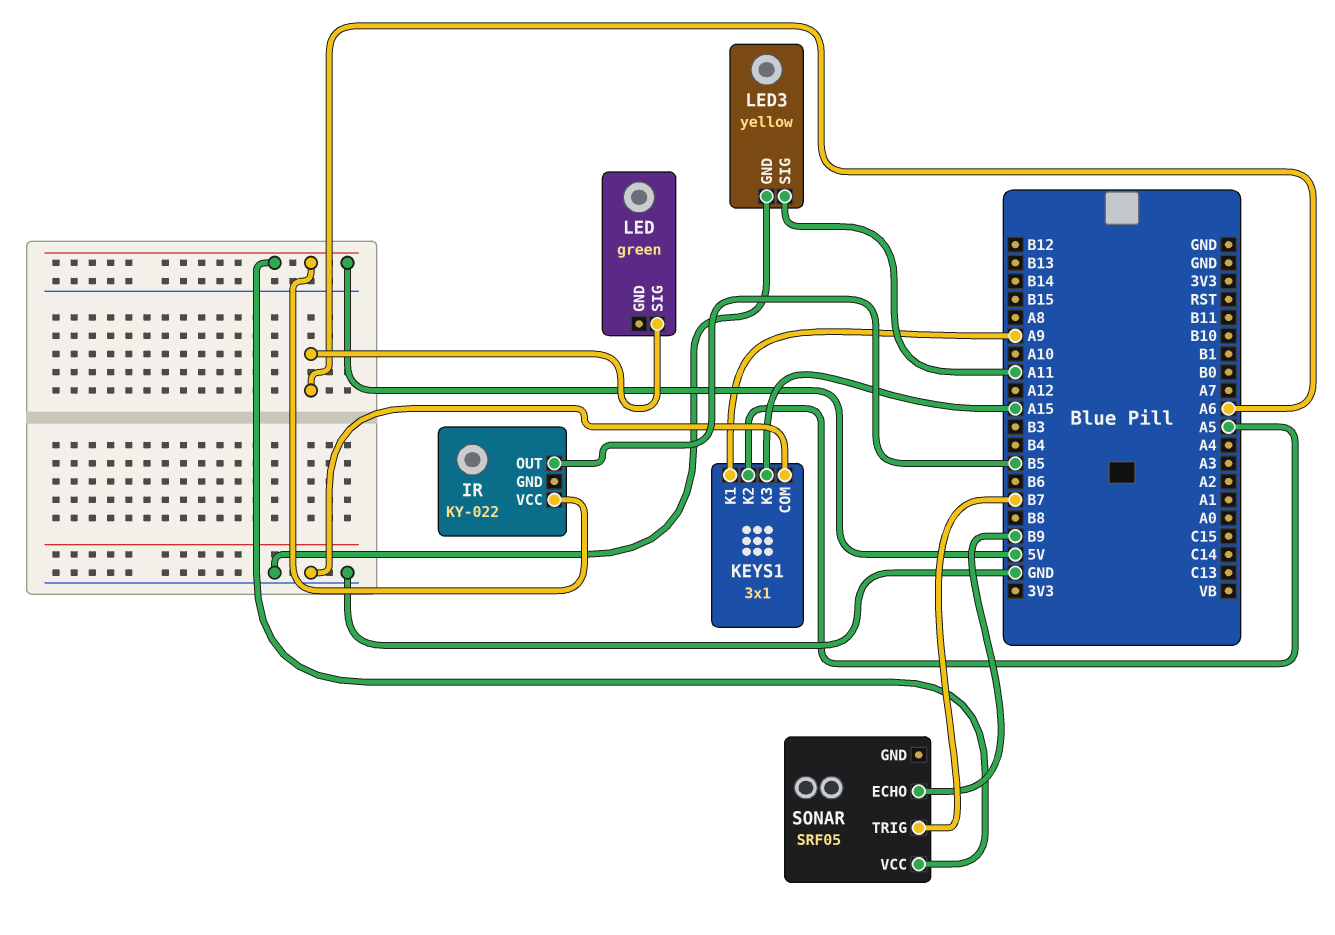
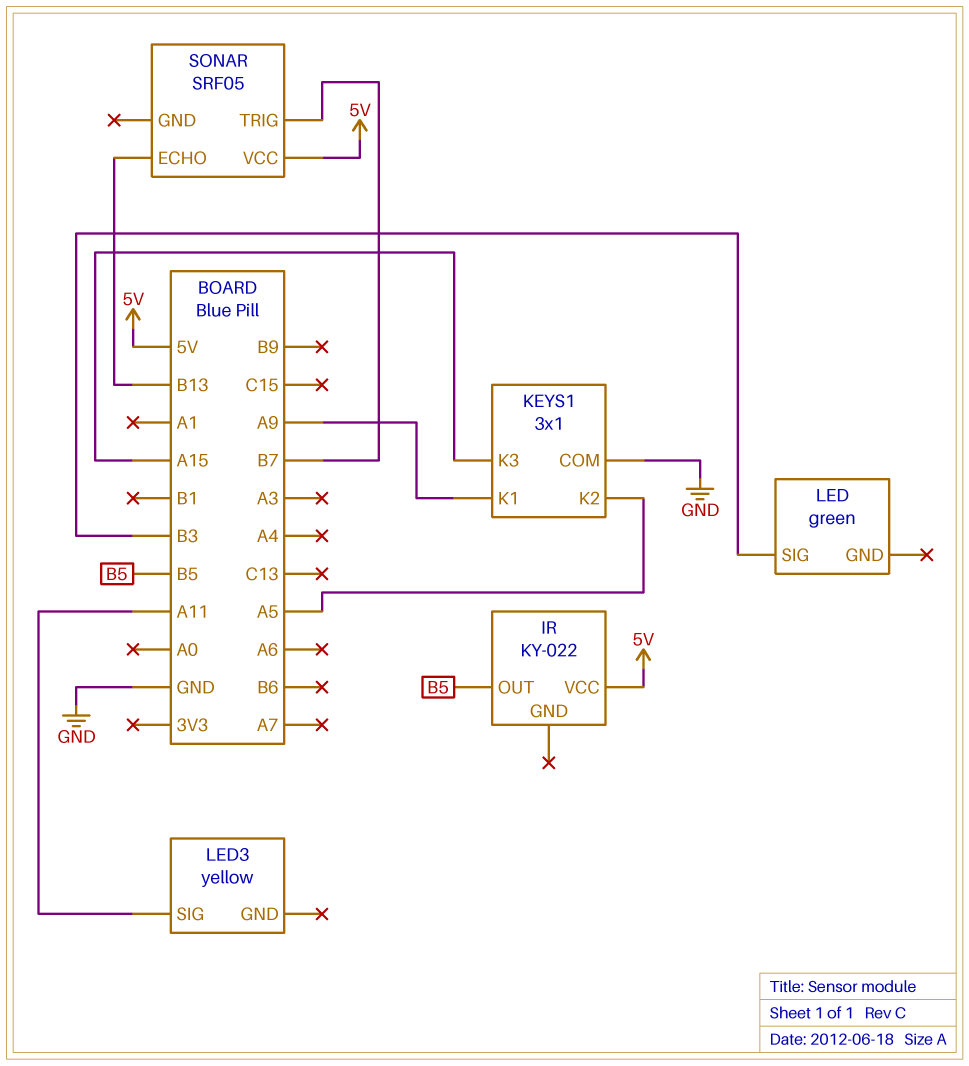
LED pin SIG: A6 -> B3
LED3 pin GND: GND -> none
SONAR pin ECHO: B9 -> B13

